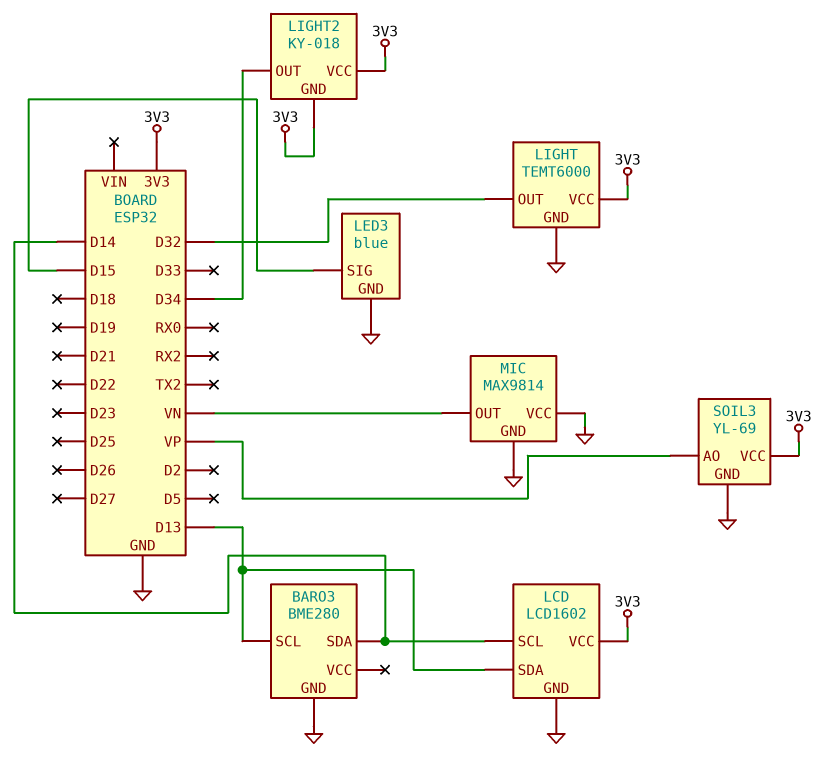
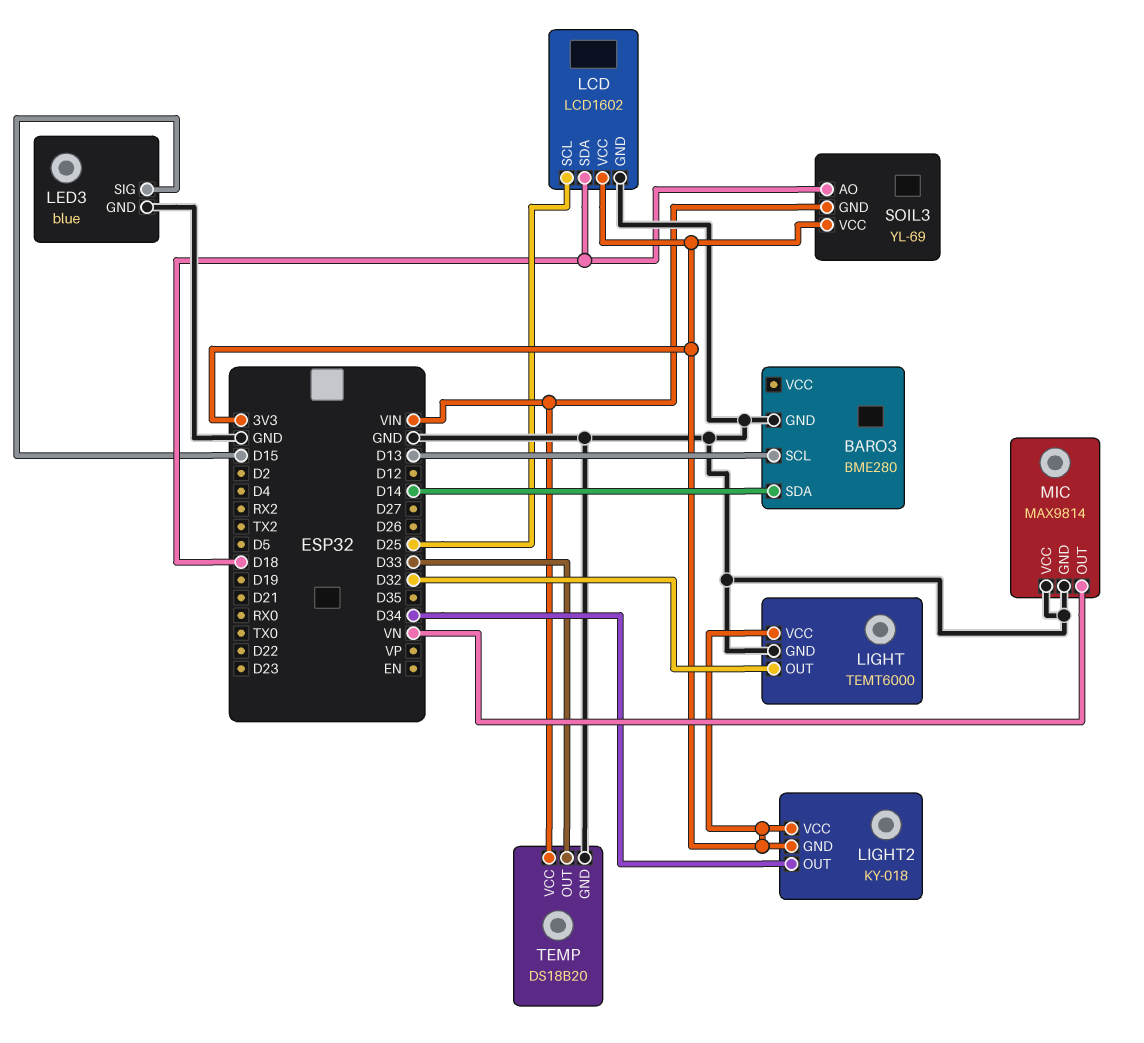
LCD pin SCL: D14 -> D25
LCD pin SDA: D13 -> D18
SOIL3 pin AO: VP -> D18
SOIL3 pin GND: GND -> VIN
TEMP: none -> DS18B20
TEMP pin GND: none -> GND
TEMP pin OUT: none -> D33
TEMP pin VCC: none -> VIN

